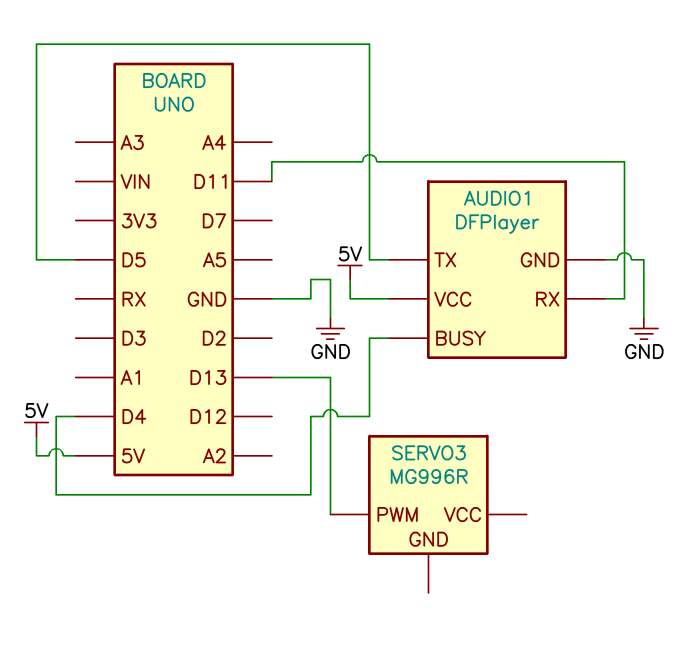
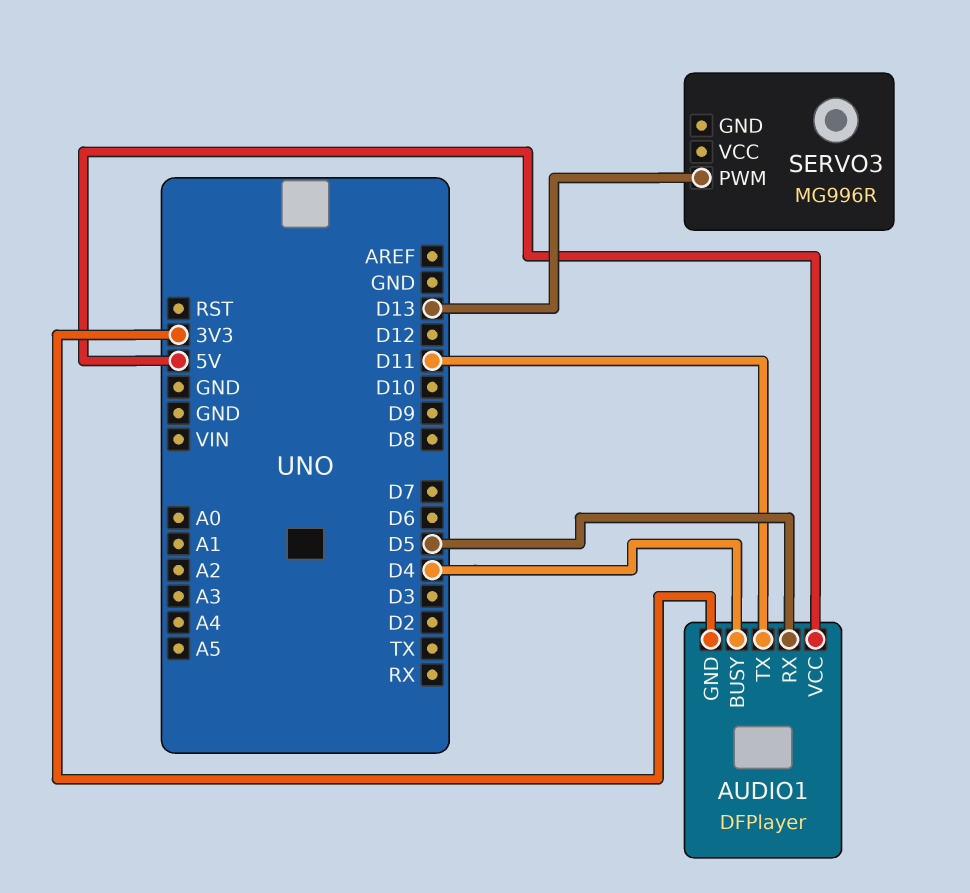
AUDIO1 pin GND: GND -> 3V3
AUDIO1 pin RX: D11 -> D5
AUDIO1 pin TX: D5 -> D11

